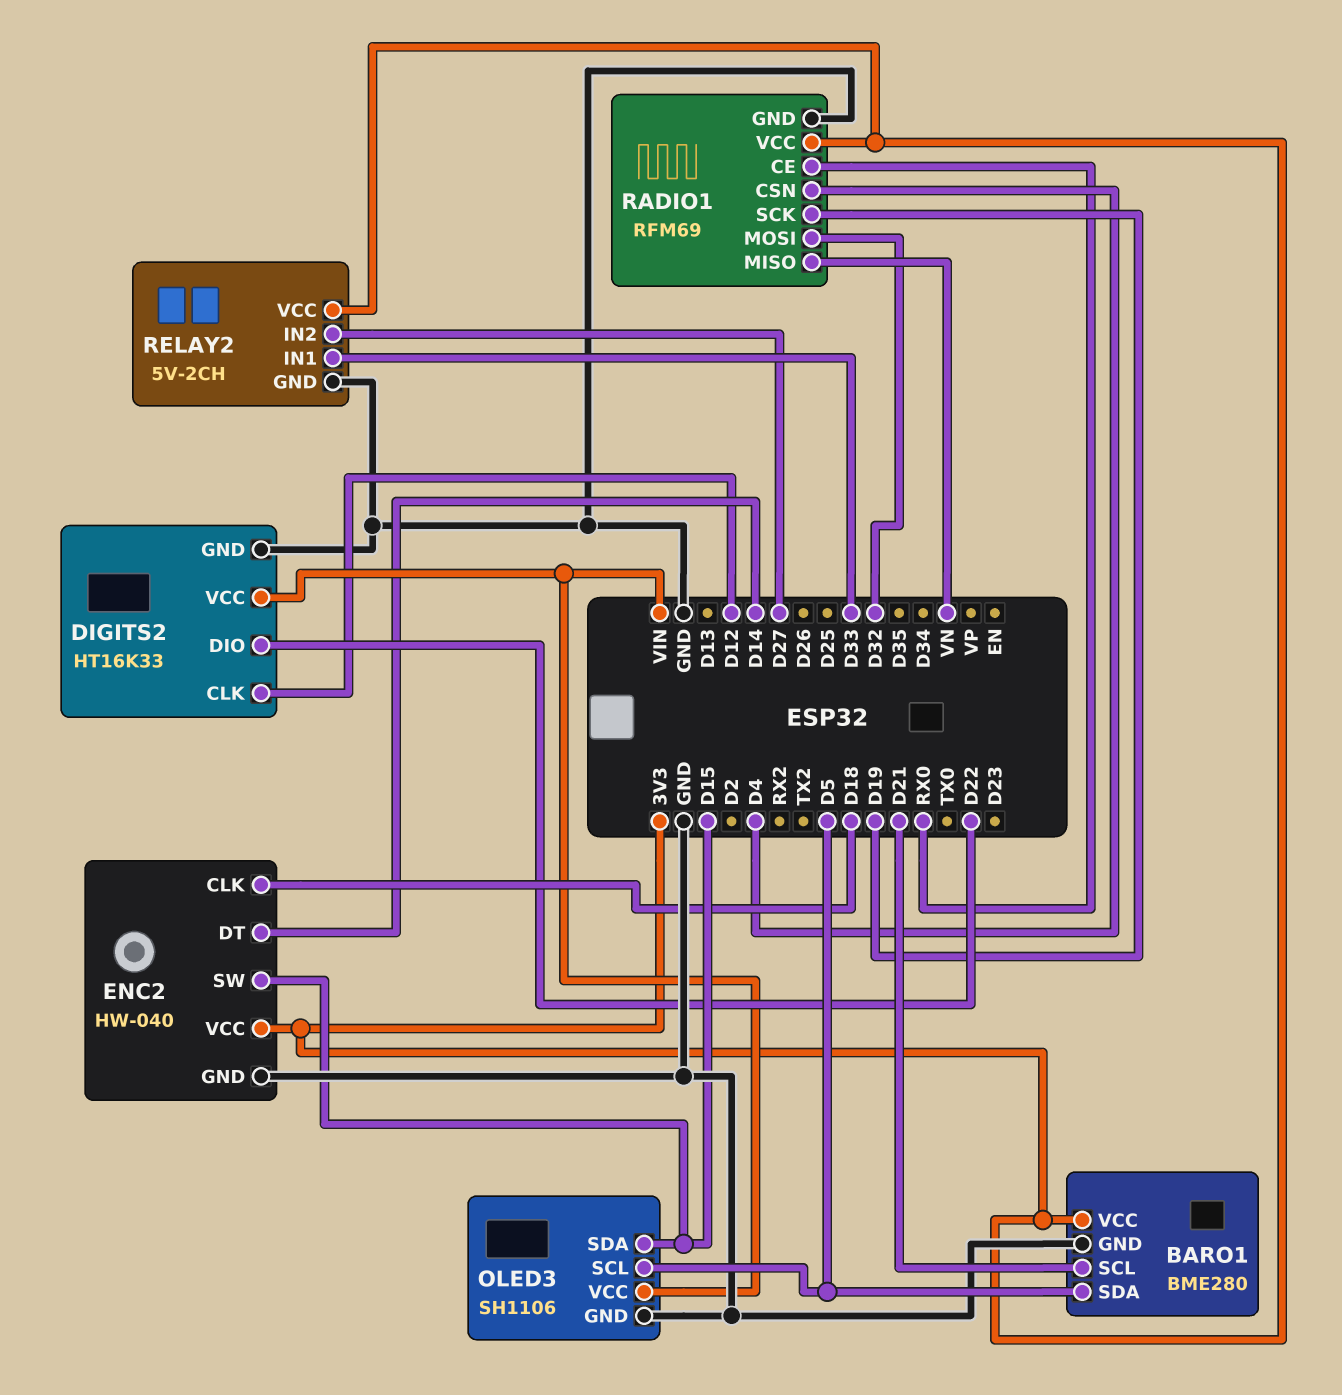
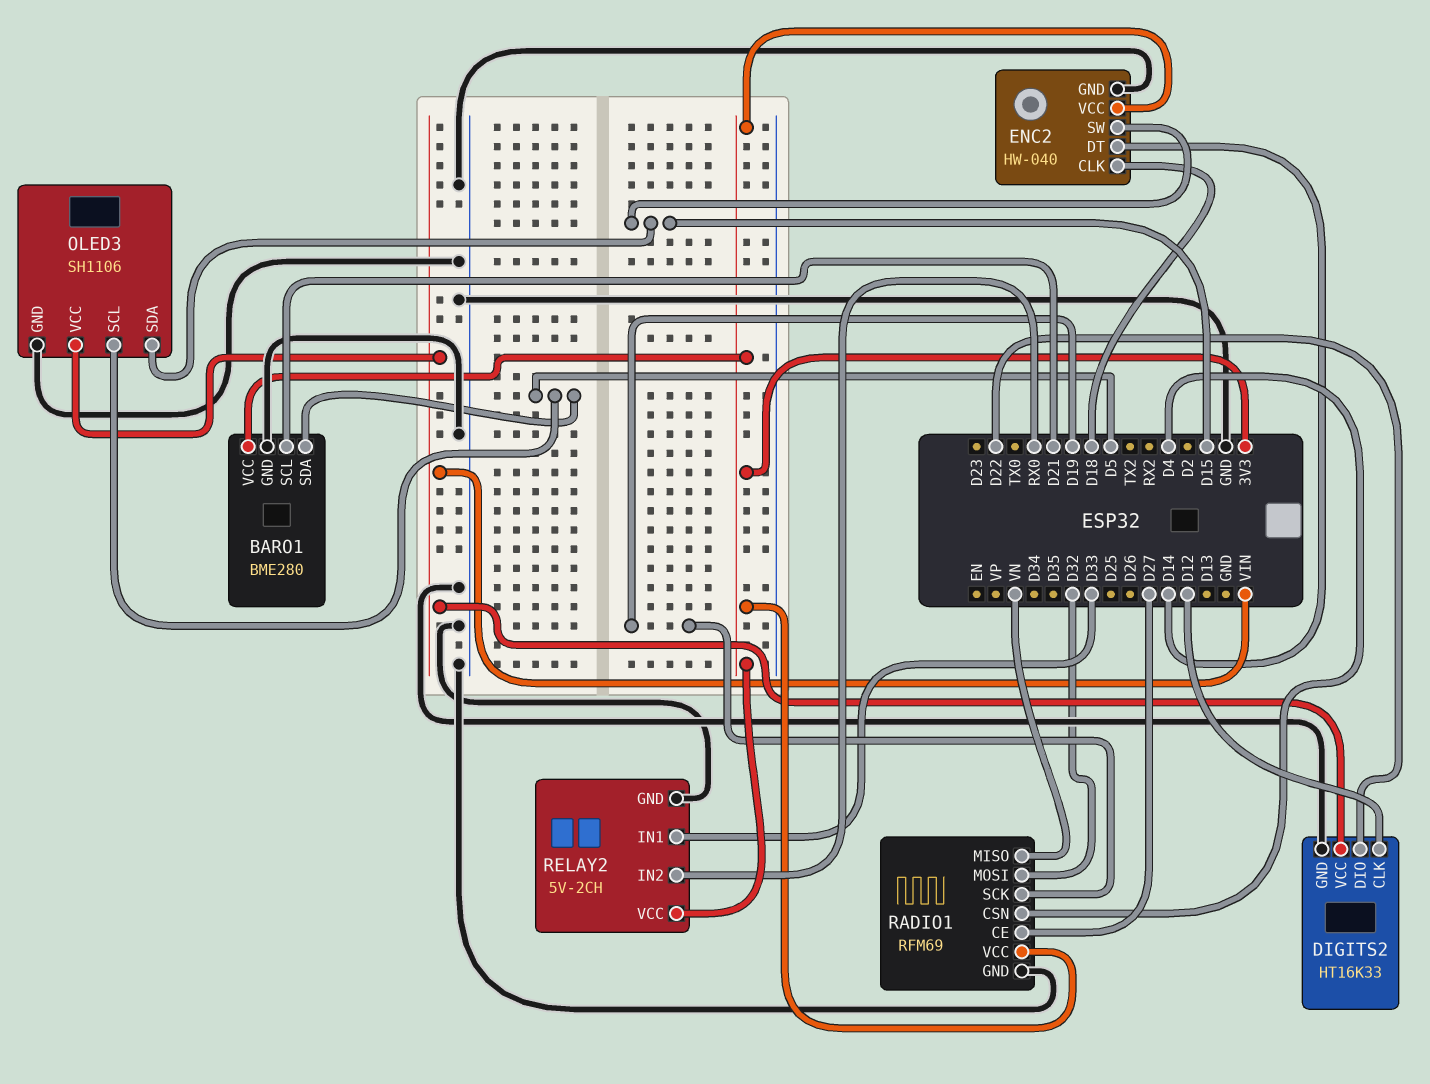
RADIO1 pin CE: RX0 -> D27
RELAY2 pin IN2: D27 -> RX0

